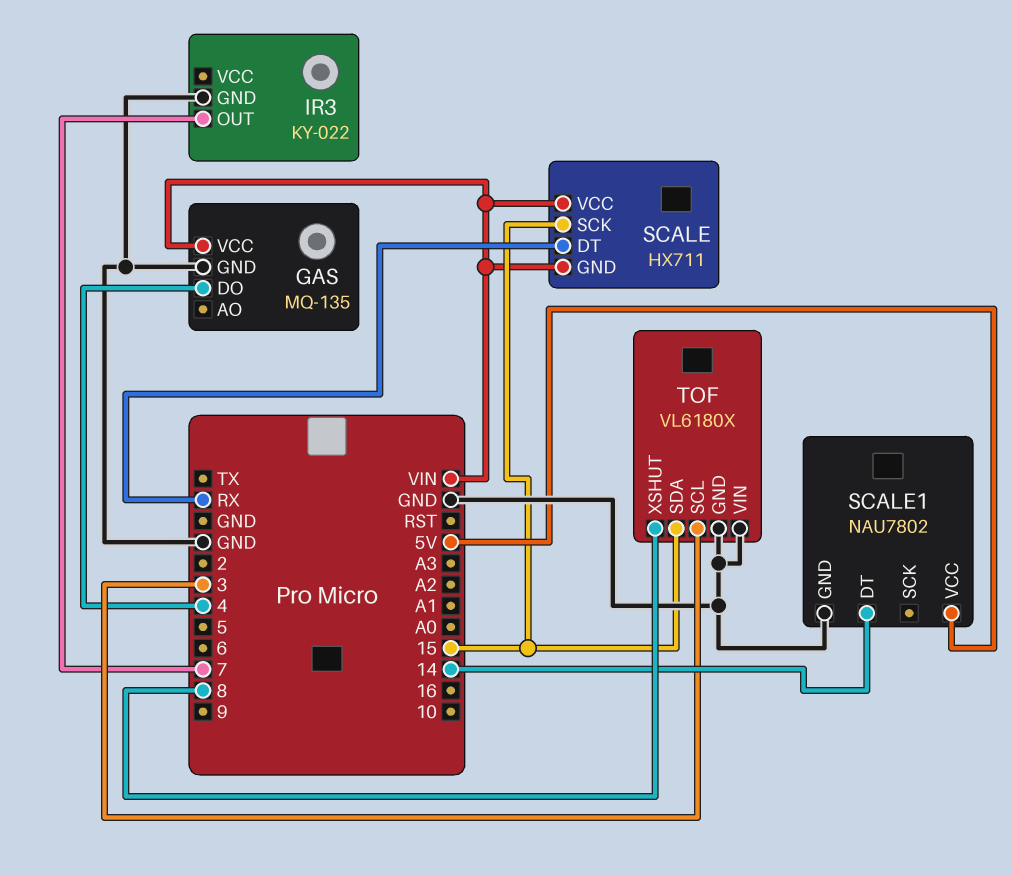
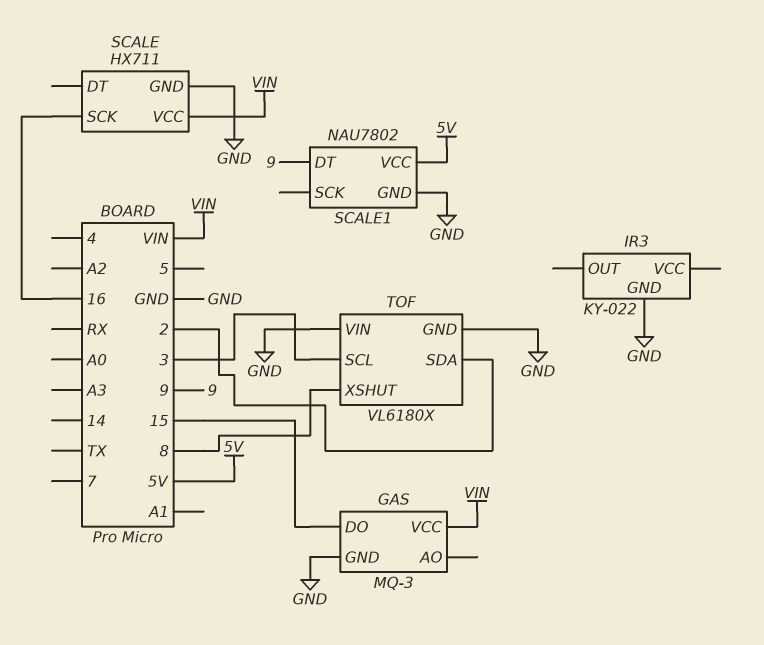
GAS: MQ-135 -> MQ-3
GAS pin DO: 4 -> 15
IR3 pin OUT: 7 -> none
SCALE pin DT: RX -> none
SCALE pin GND: VIN -> GND
SCALE pin SCK: 15 -> 16
SCALE1 pin DT: 14 -> 9
TOF pin SDA: 15 -> 2

